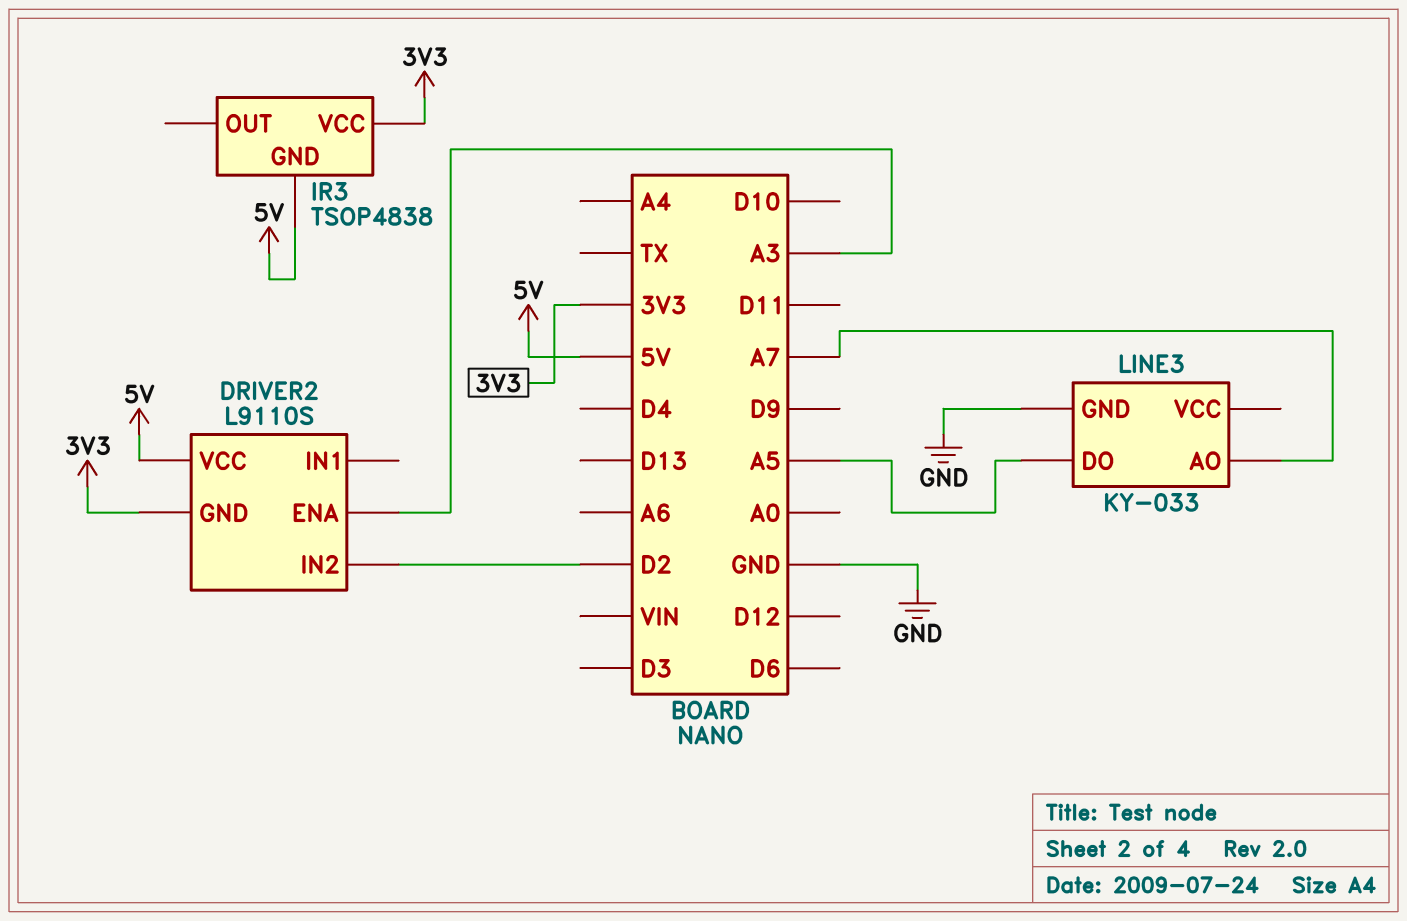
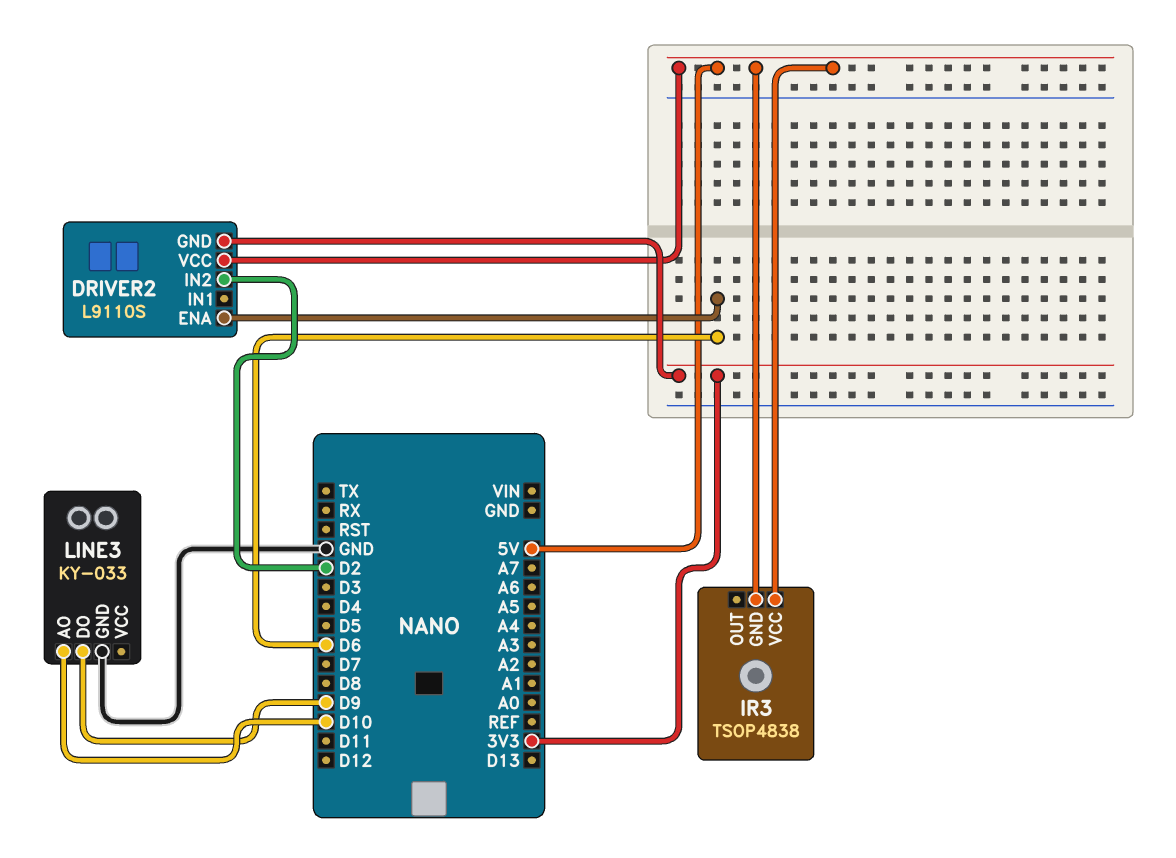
DRIVER2 pin ENA: A3 -> D6
IR3 pin VCC: 3V3 -> 5V
LINE3 pin AO: A7 -> D10
LINE3 pin DO: A5 -> D9

